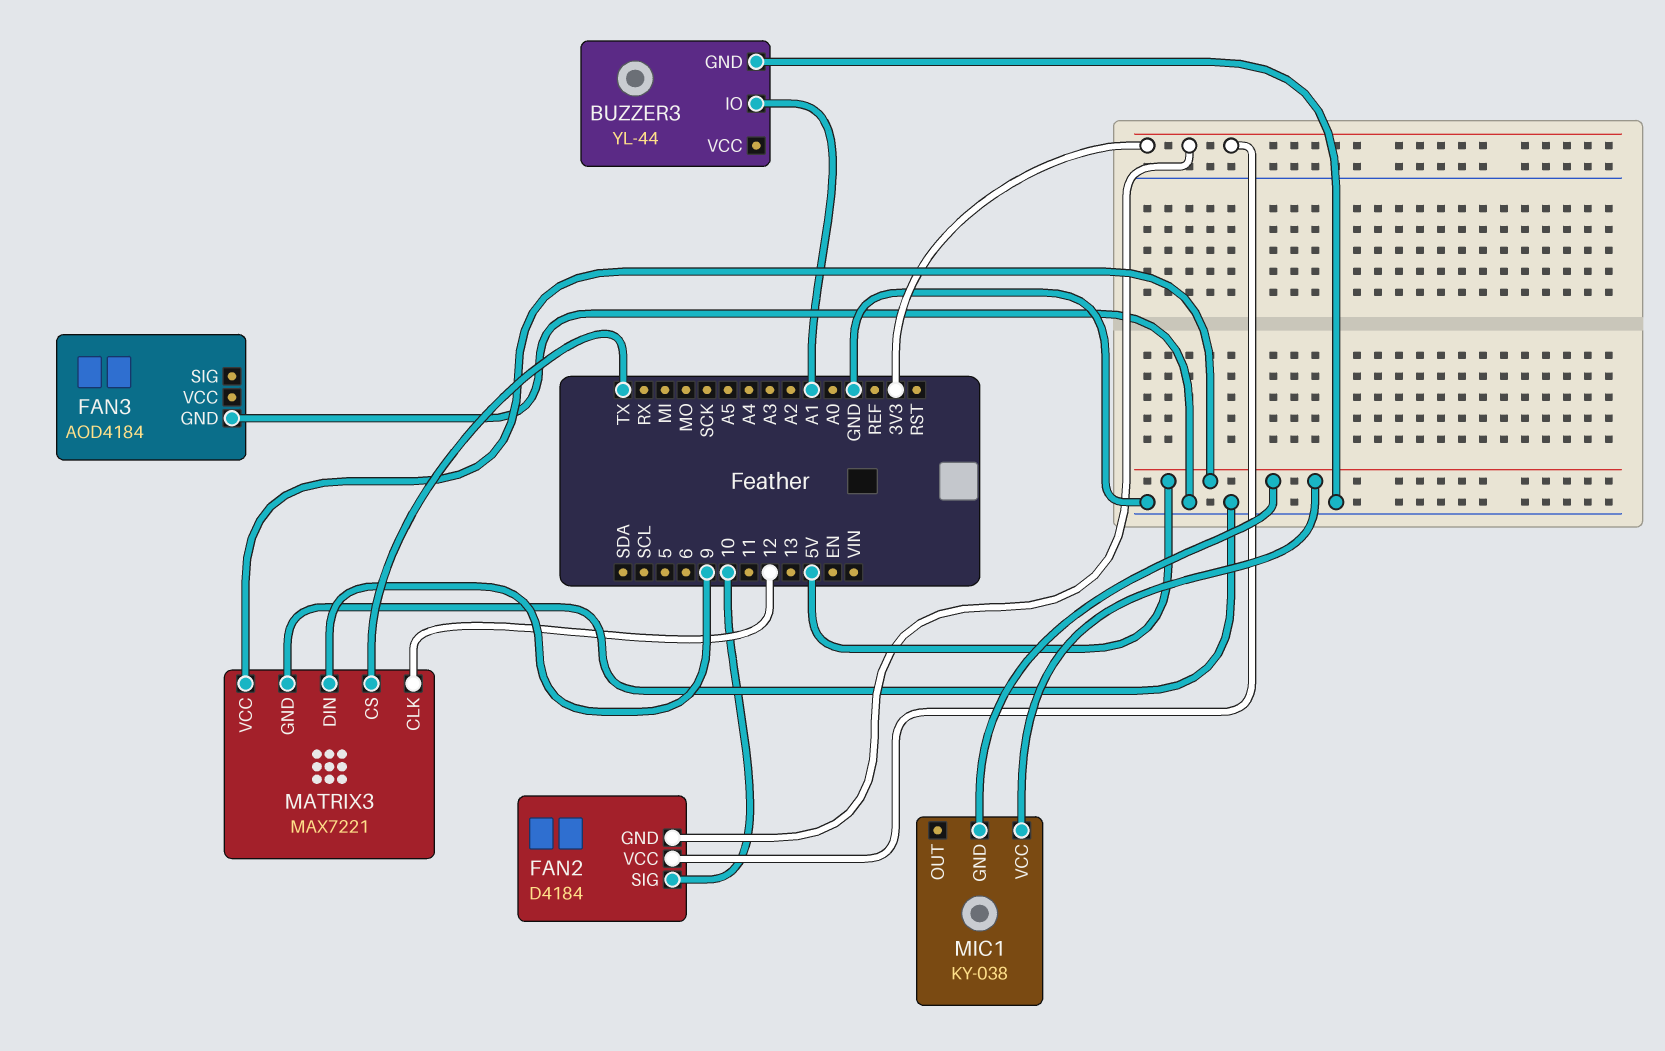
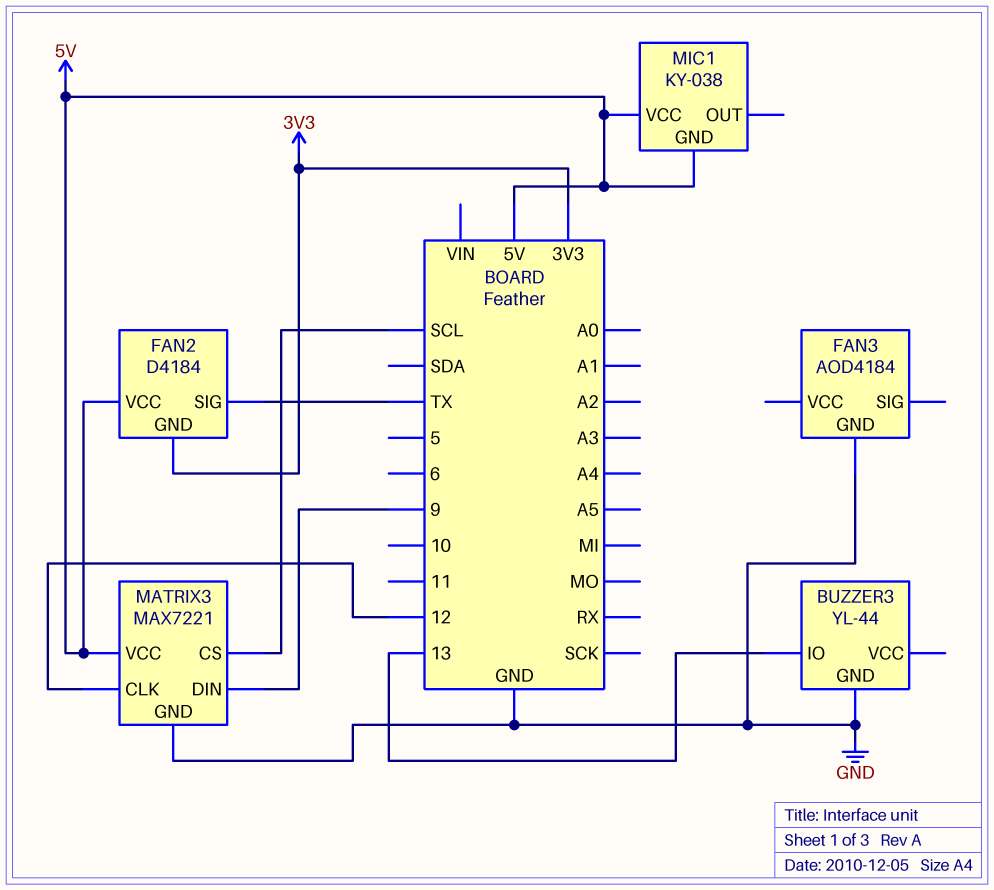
BUZZER3 pin IO: A1 -> 13
FAN2 pin SIG: 10 -> TX
FAN2 pin VCC: 3V3 -> 5V
MATRIX3 pin CS: TX -> SCL

